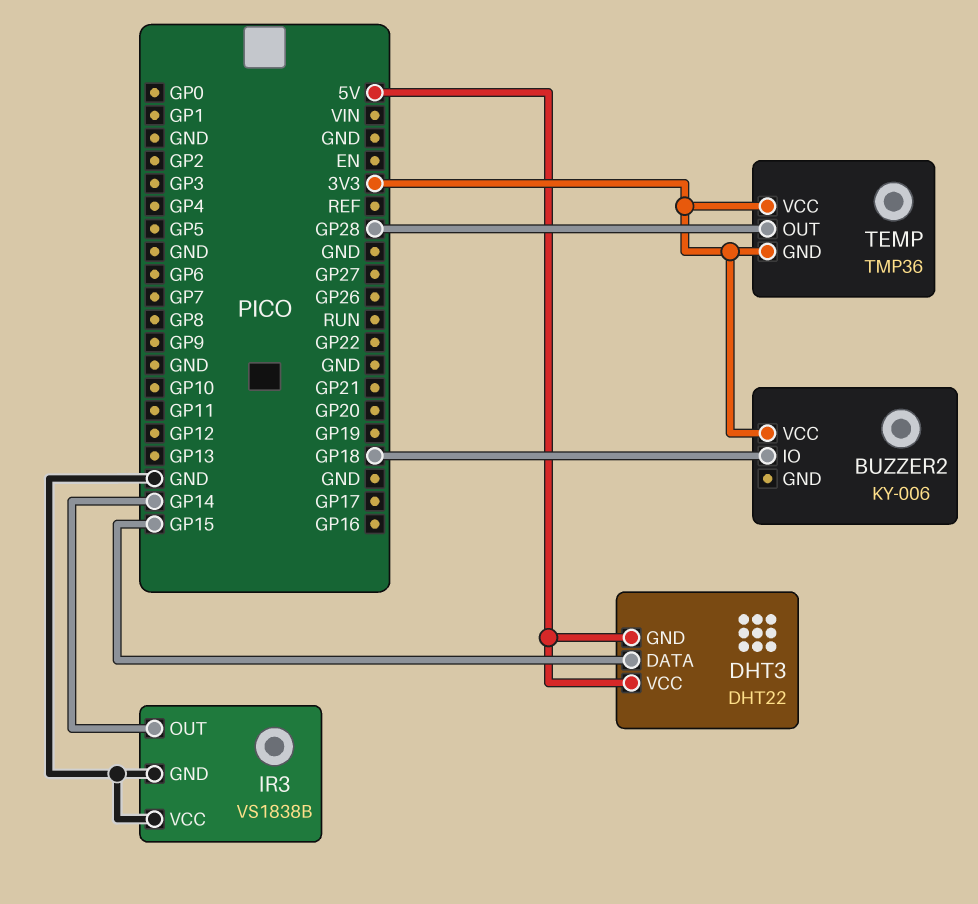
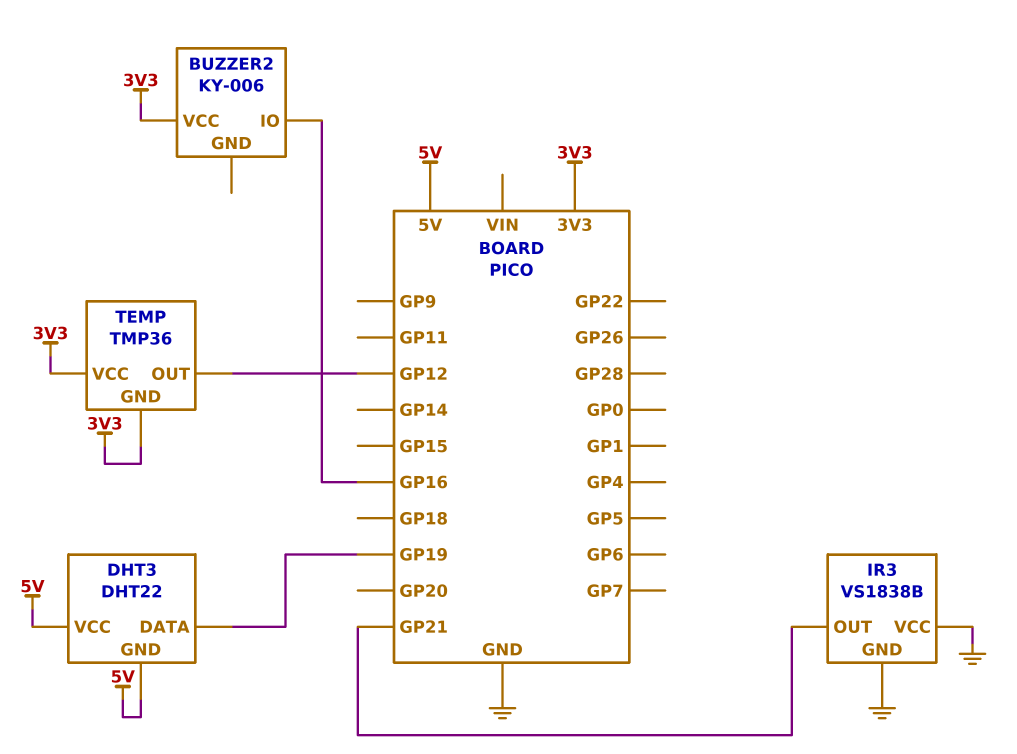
BUZZER2 pin IO: GP18 -> GP16
DHT3 pin DATA: GP15 -> GP19
IR3 pin OUT: GP14 -> GP21
TEMP pin OUT: GP28 -> GP12

